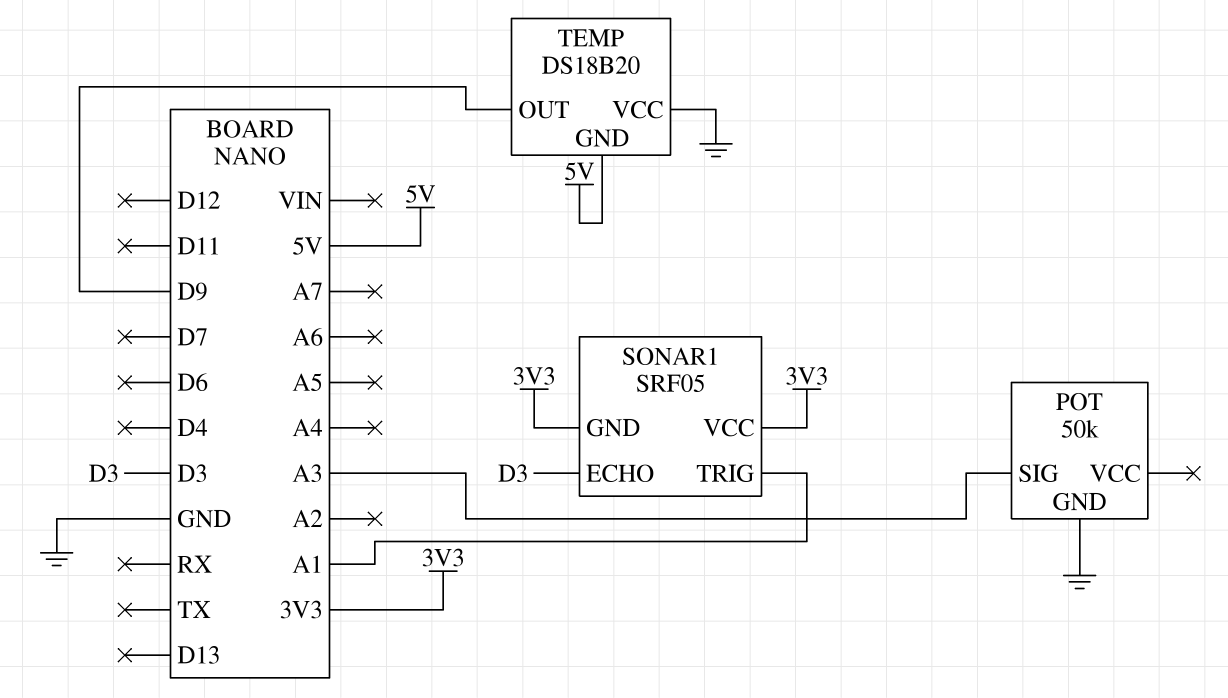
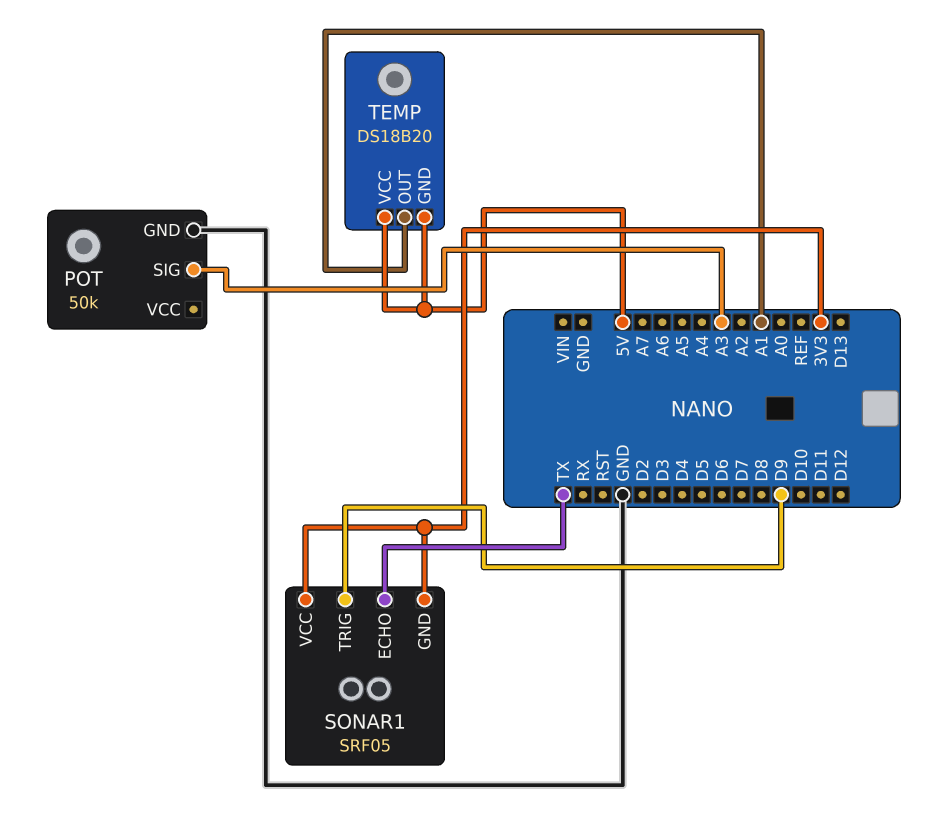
SONAR1 pin ECHO: D3 -> TX
SONAR1 pin TRIG: A1 -> D9
TEMP pin OUT: D9 -> A1
TEMP pin VCC: GND -> 5V

